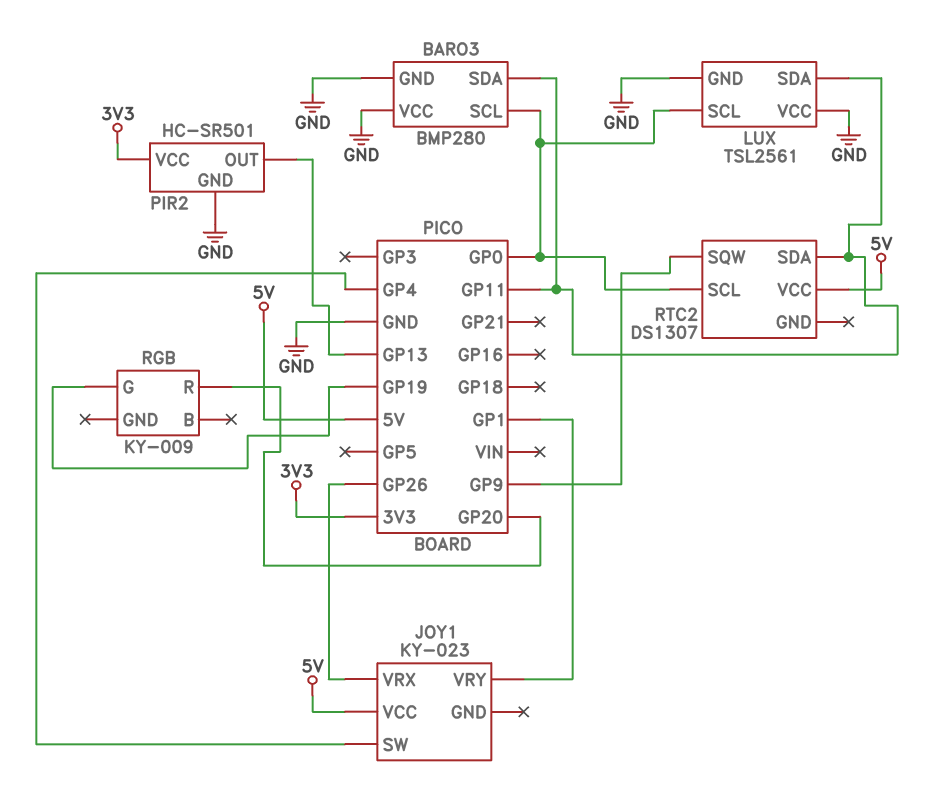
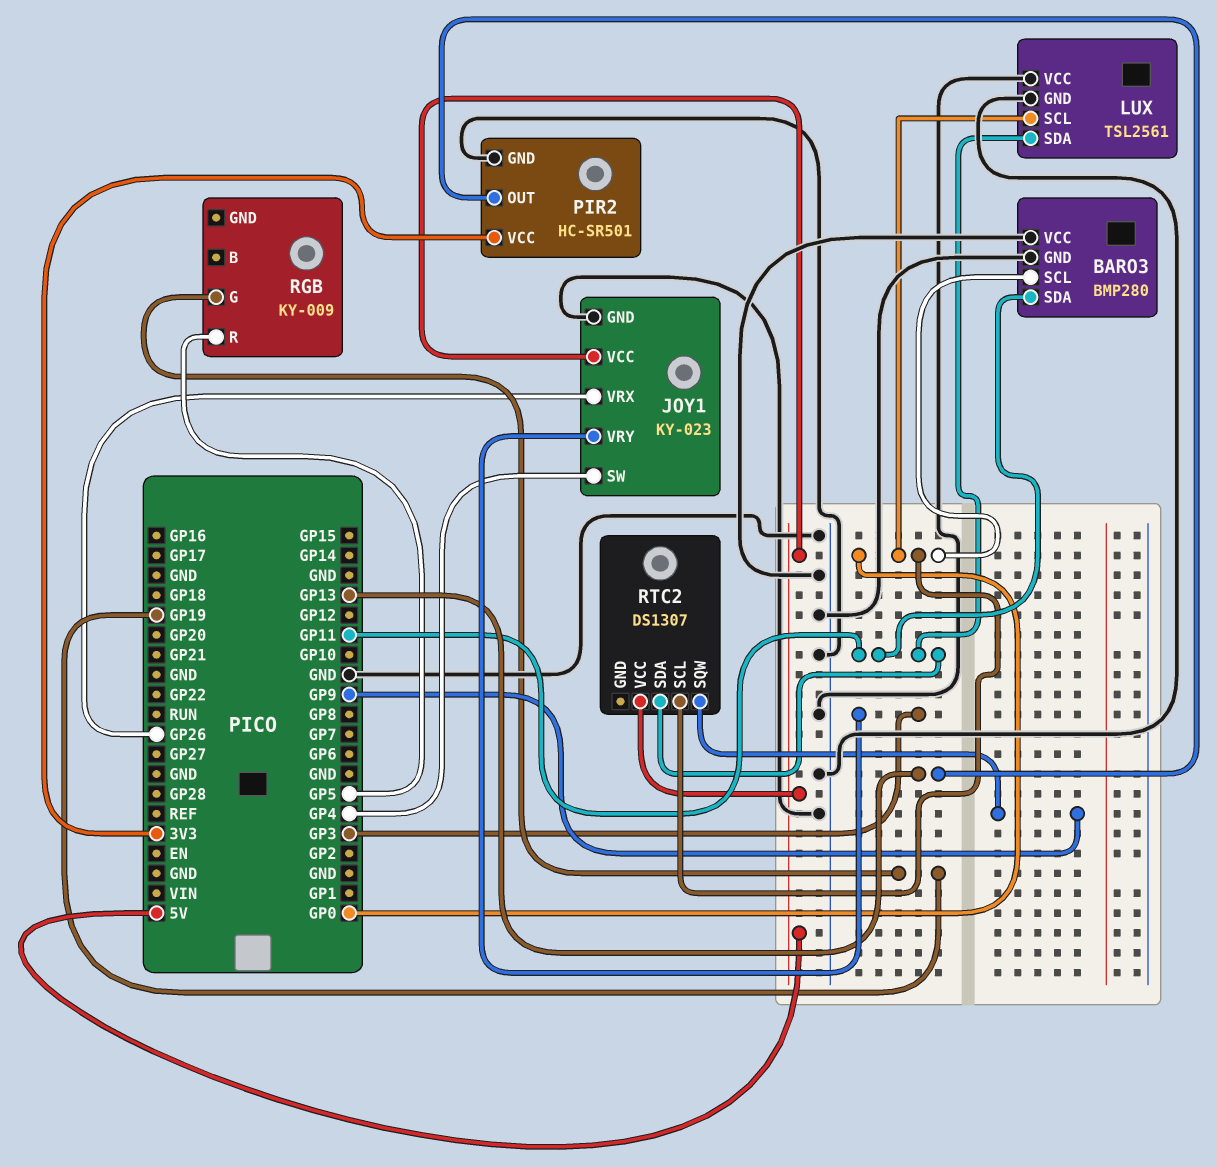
JOY1 pin GND: none -> GND
JOY1 pin VRY: GP1 -> GP3
RGB pin R: GP20 -> GP5

